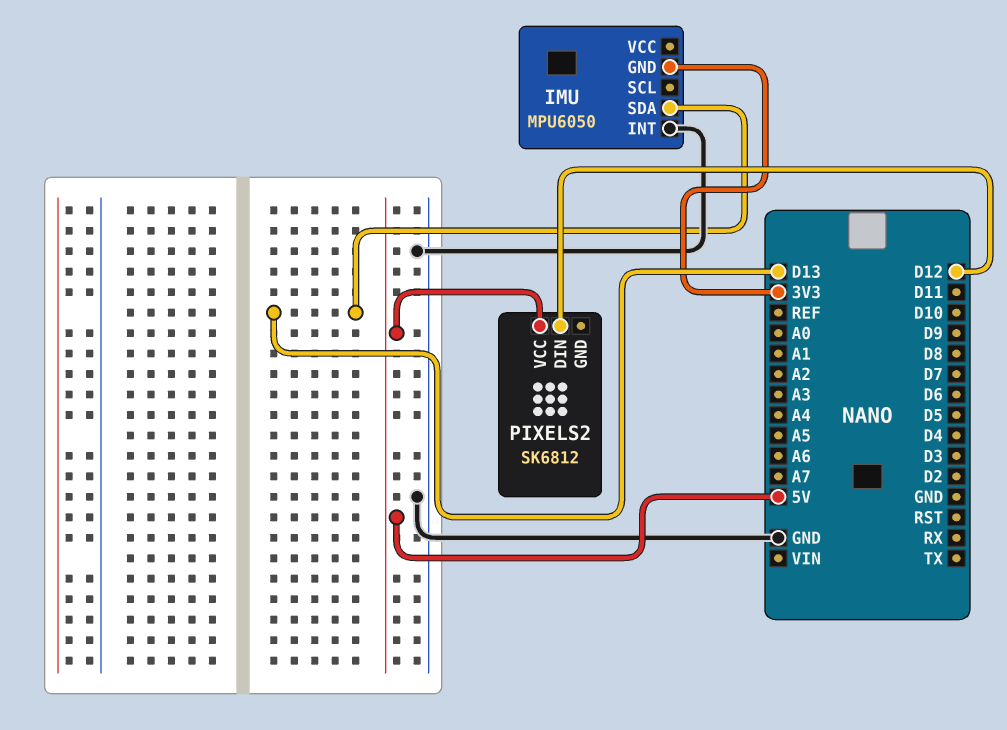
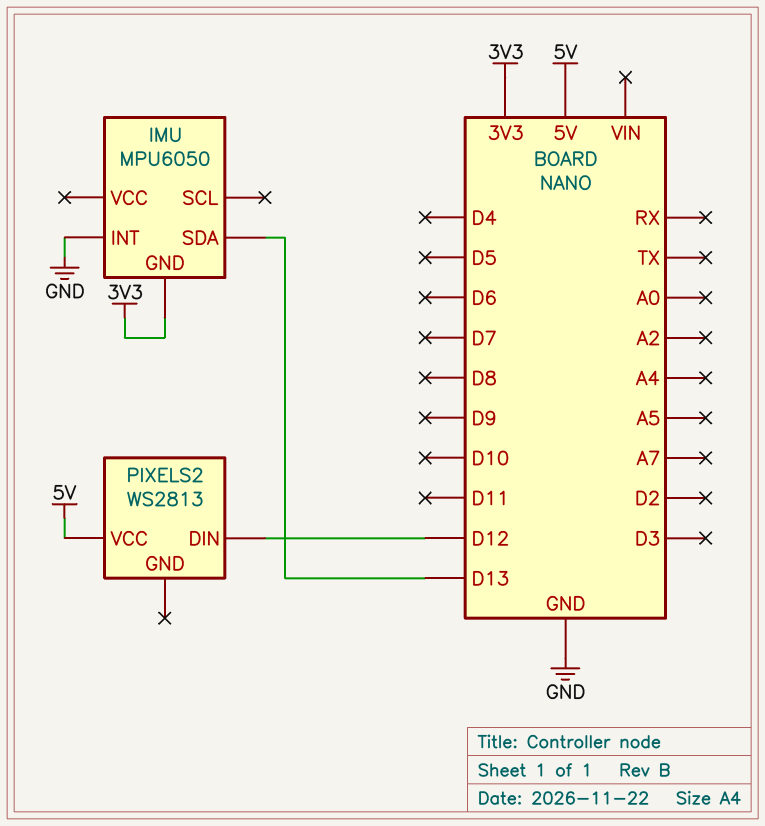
PIXELS2: SK6812 -> WS2813

